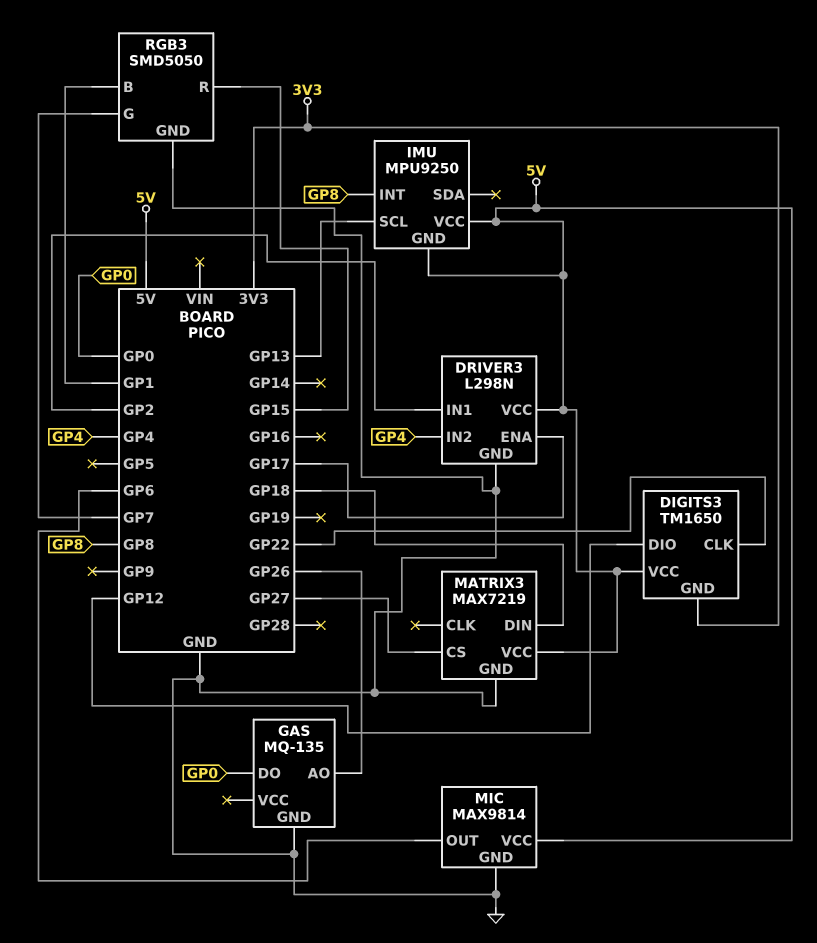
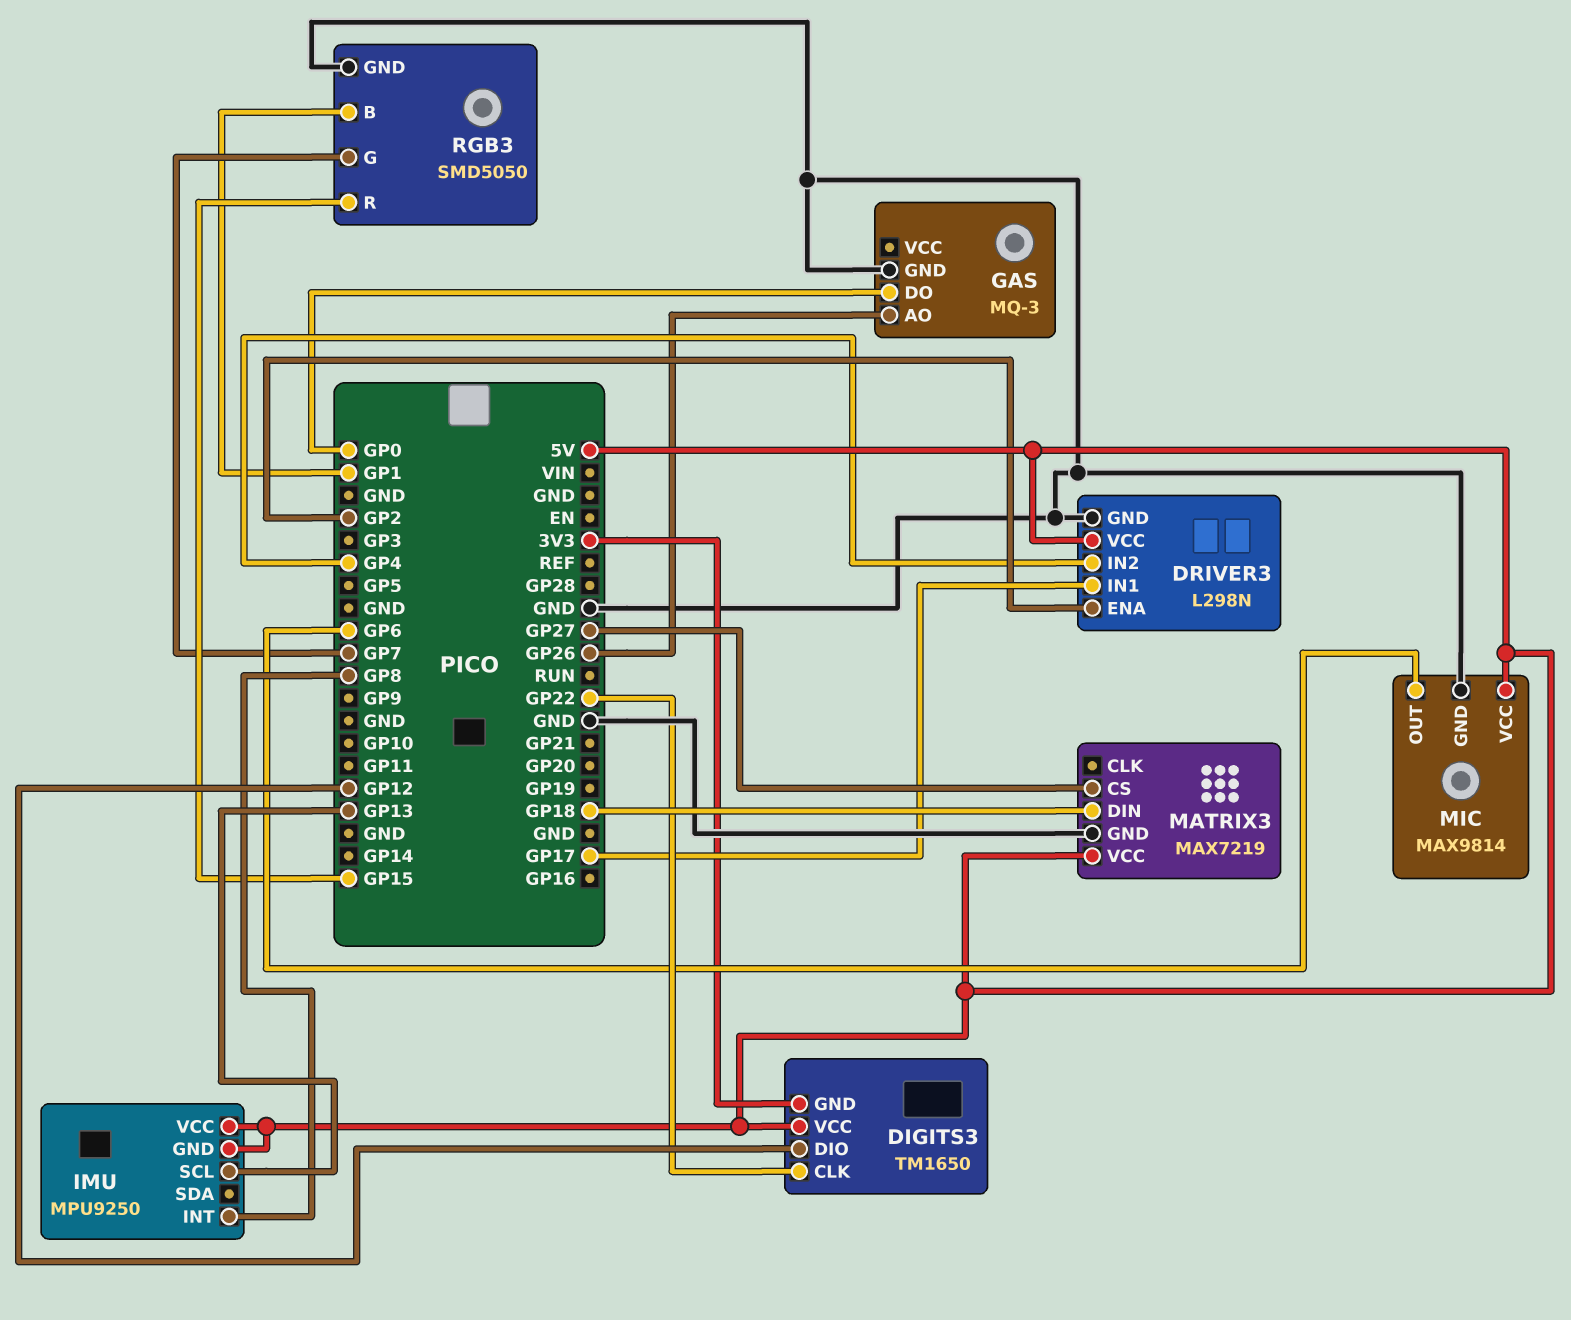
DRIVER3 pin ENA: GP17 -> GP2
DRIVER3 pin IN1: GP2 -> GP17
GAS: MQ-135 -> MQ-3

